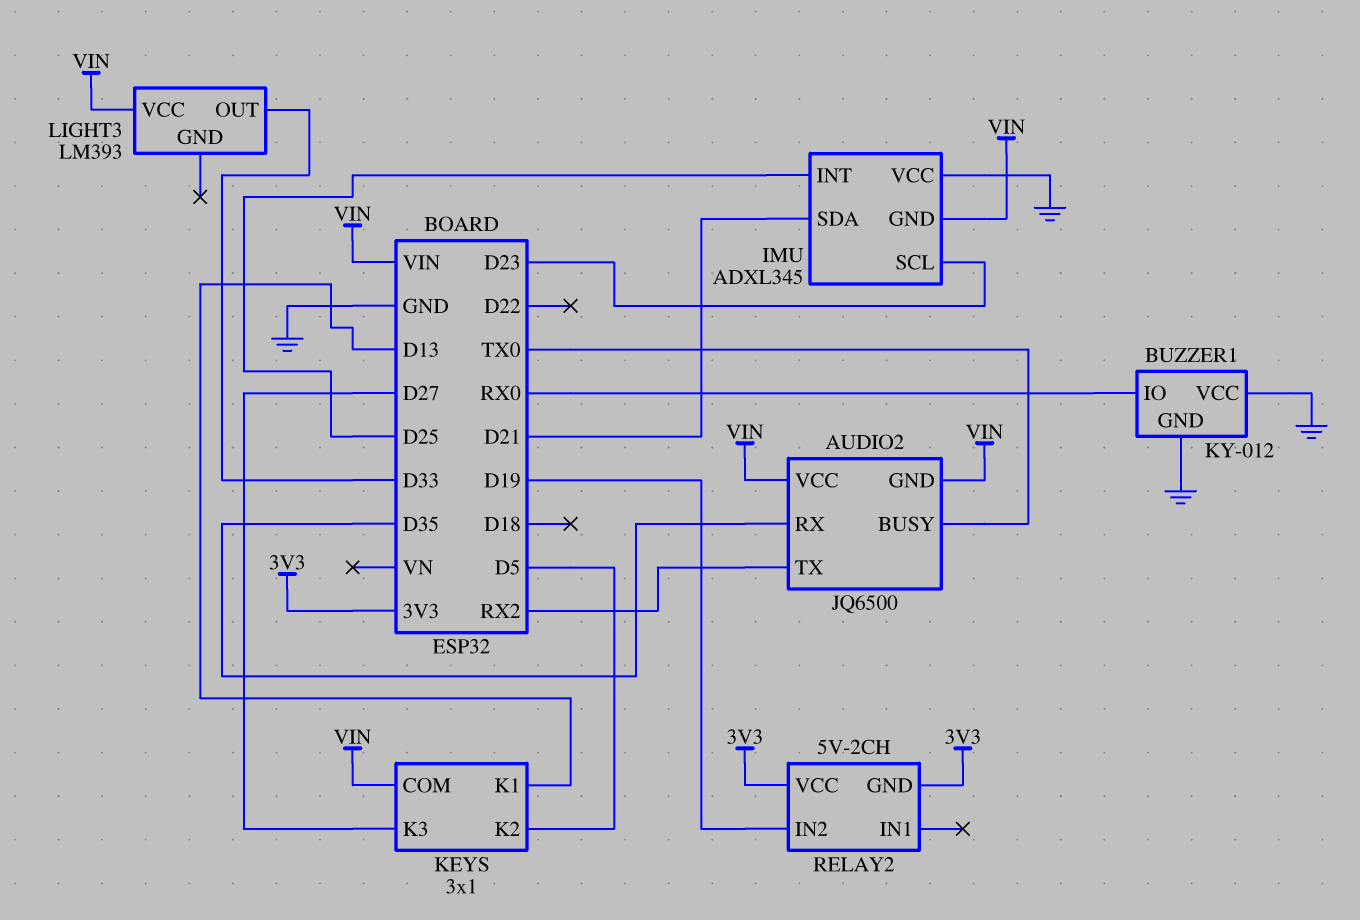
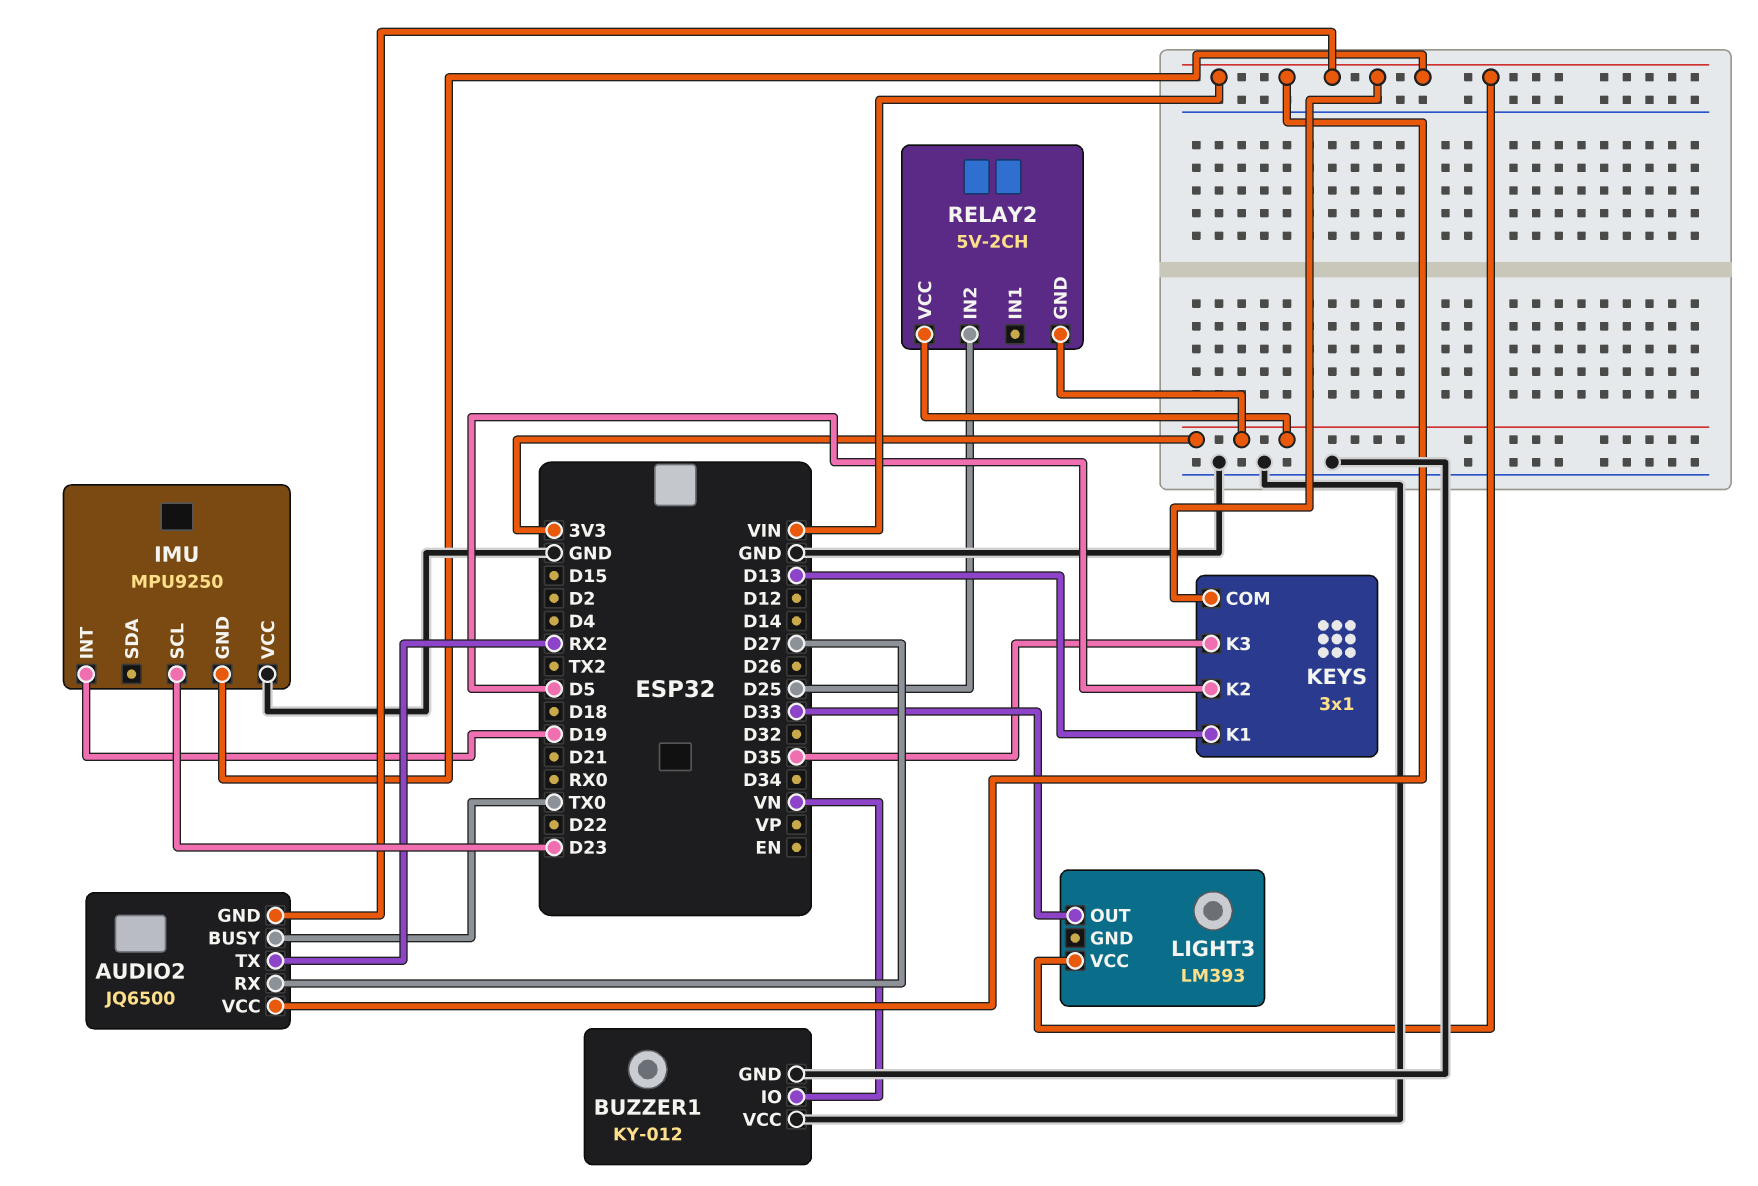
AUDIO2 pin RX: D35 -> D27
BUZZER1 pin IO: RX0 -> VN
IMU: ADXL345 -> MPU9250
IMU pin INT: D25 -> D19
IMU pin SDA: D21 -> none
KEYS pin K3: D27 -> D35
RELAY2 pin IN2: D19 -> D25

